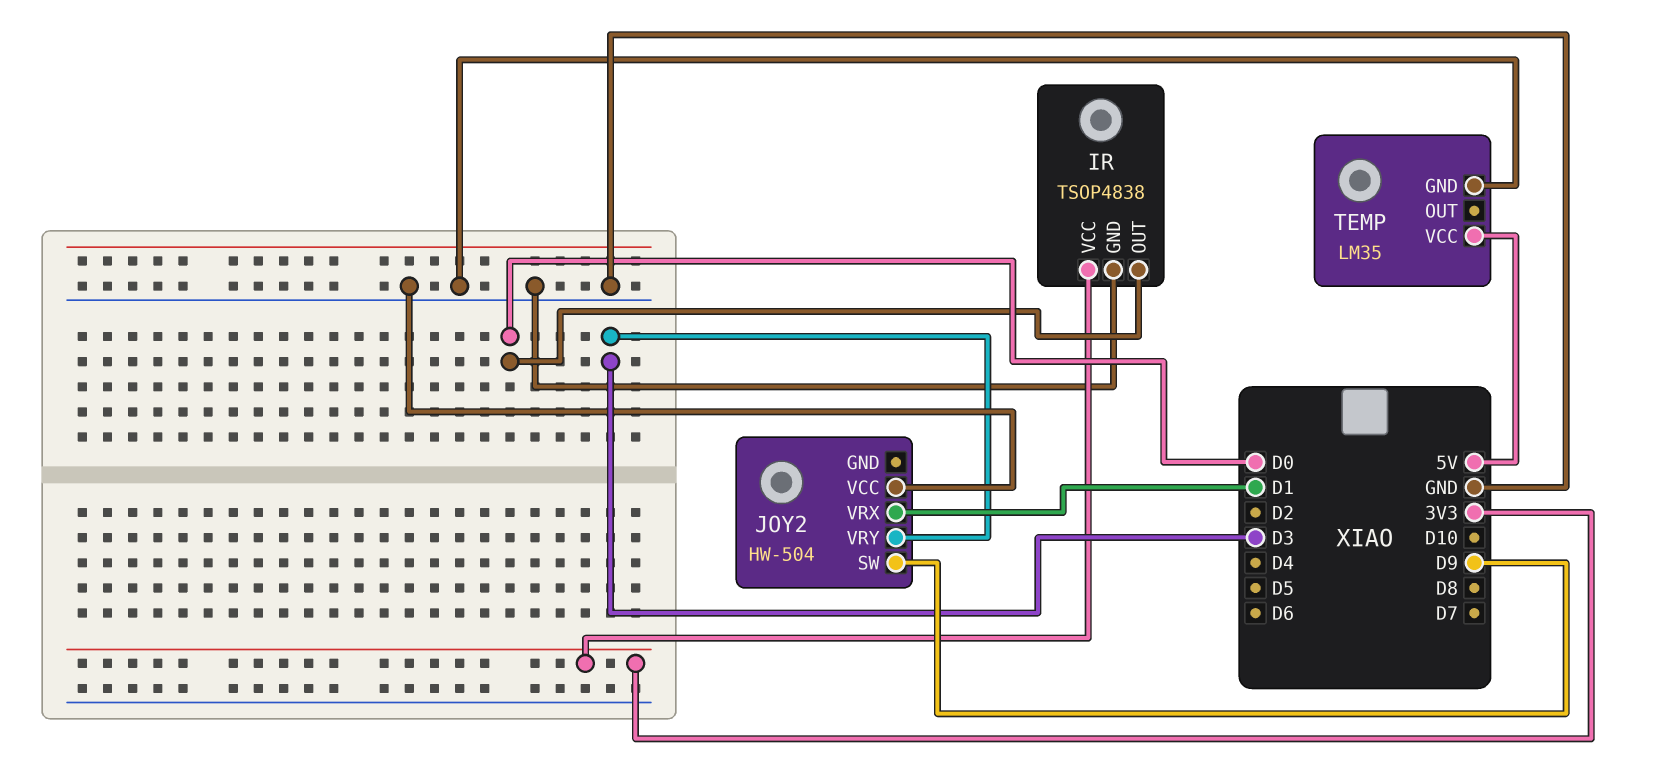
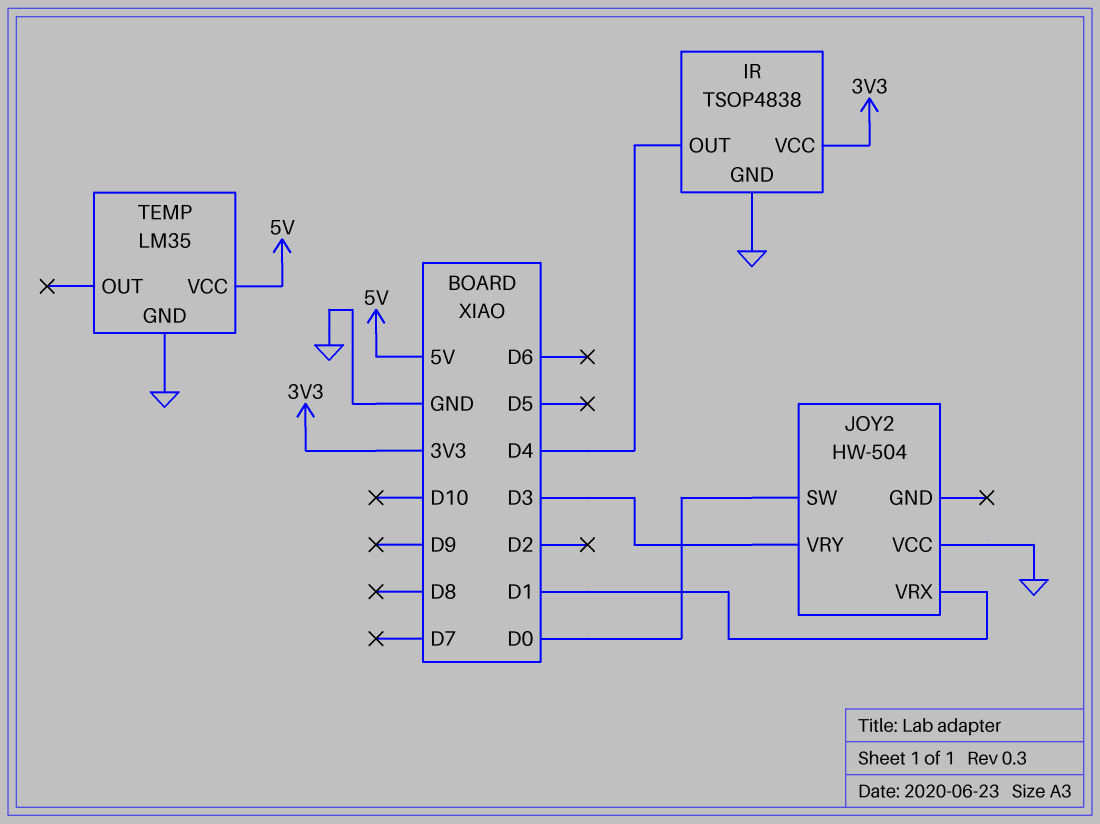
IR pin OUT: D0 -> D4
JOY2 pin SW: D9 -> D0

